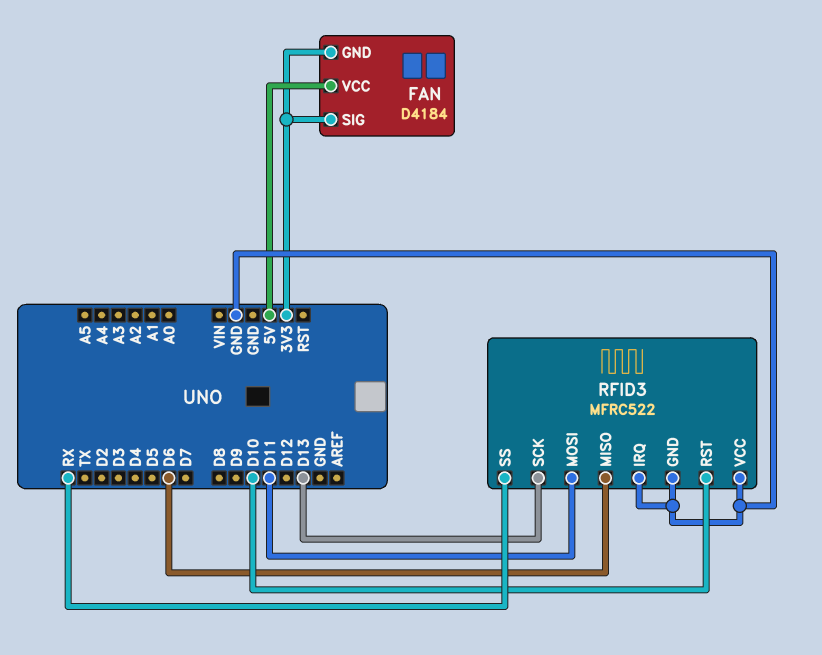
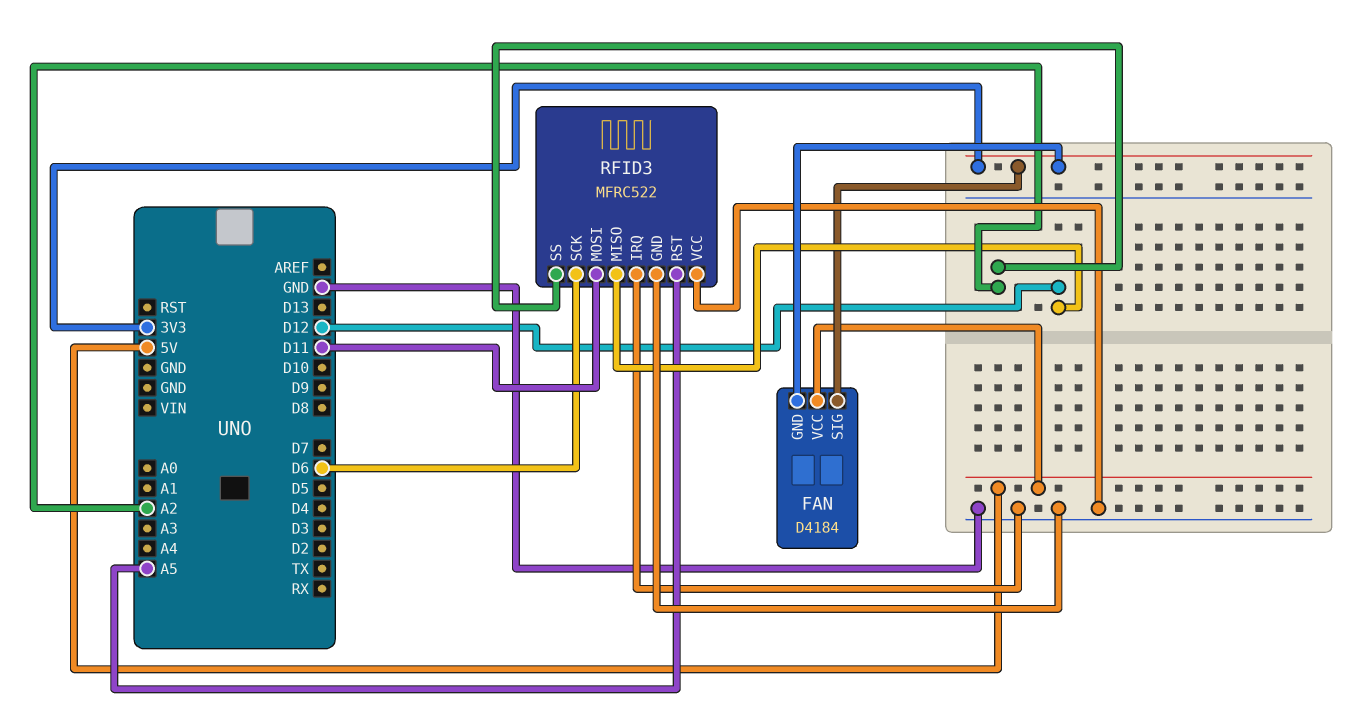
RFID3 pin MISO: D6 -> D12
RFID3 pin RST: D10 -> A5
RFID3 pin SCK: D13 -> D6
RFID3 pin SS: RX -> A2

